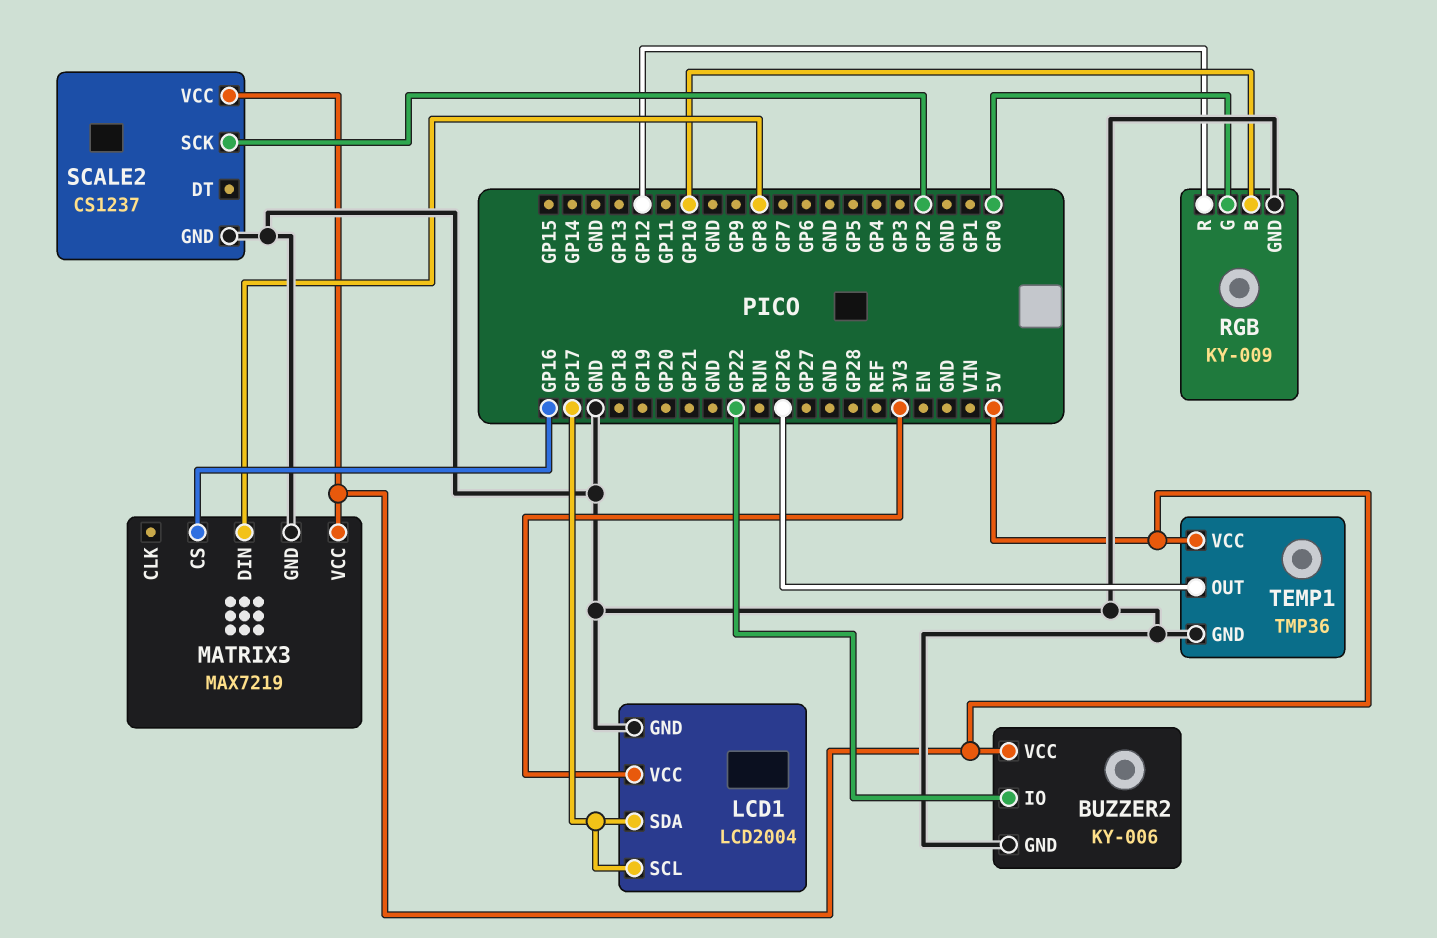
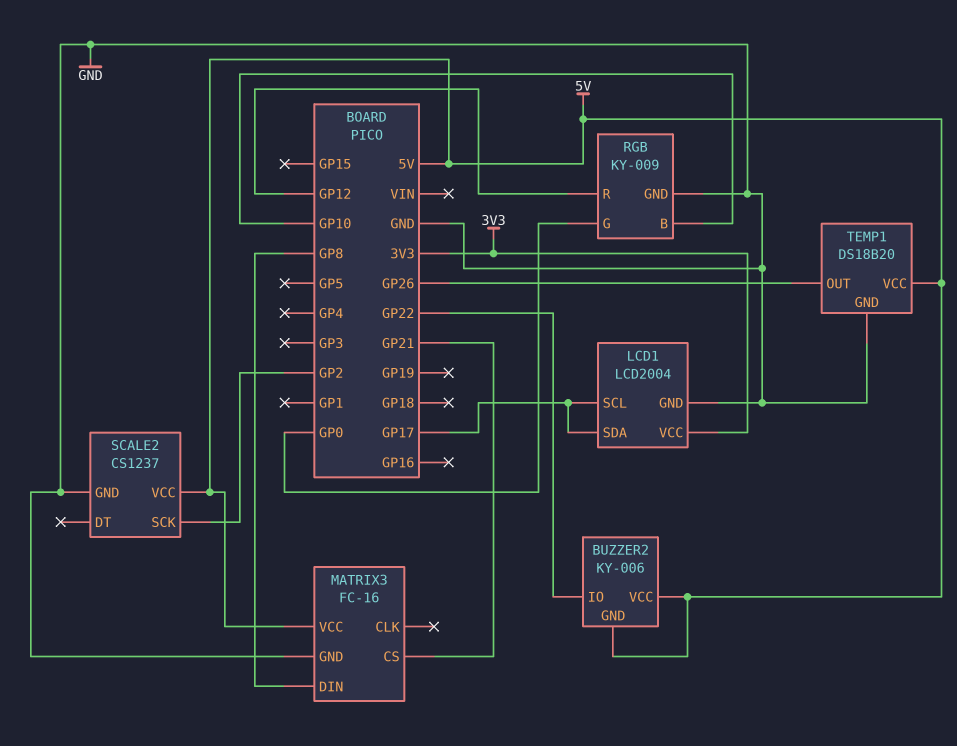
BUZZER2 pin GND: GND -> 5V
MATRIX3: MAX7219 -> FC-16
MATRIX3 pin CS: GP16 -> GP21
TEMP1: TMP36 -> DS18B20

